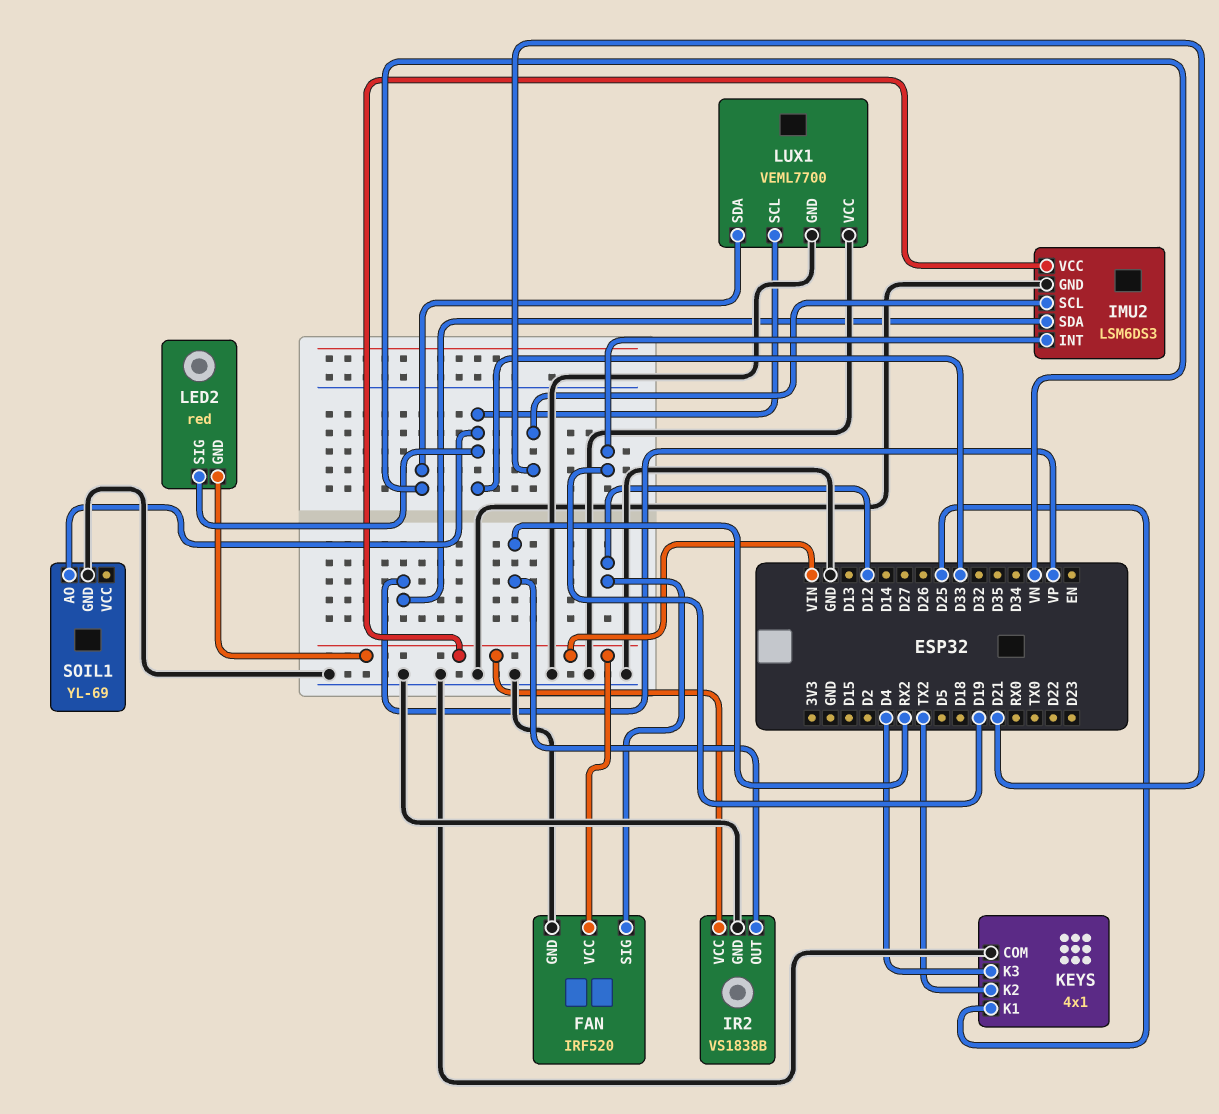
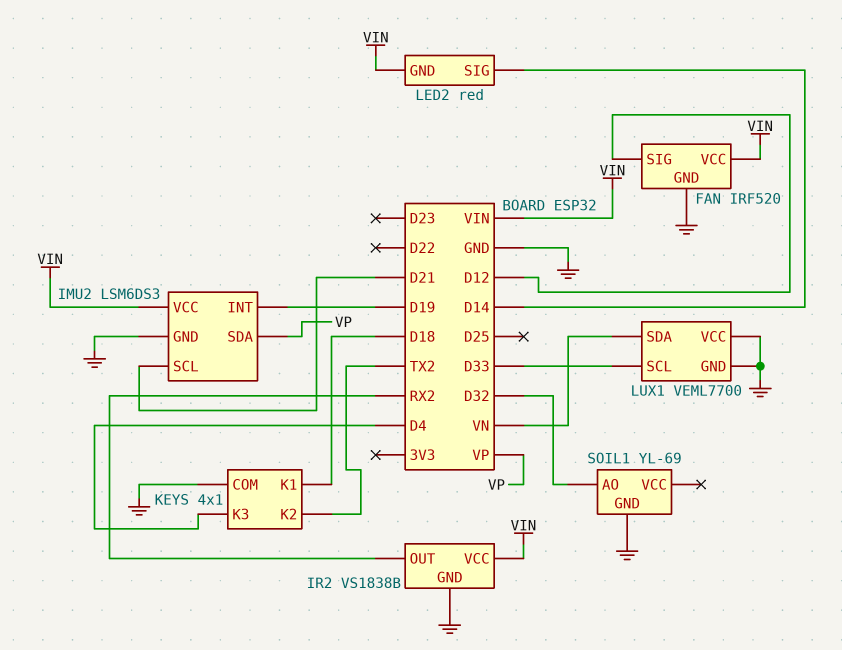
KEYS pin K1: D25 -> D18
LED2 pin SIG: D33 -> D14
SOIL1 pin AO: D33 -> D32

